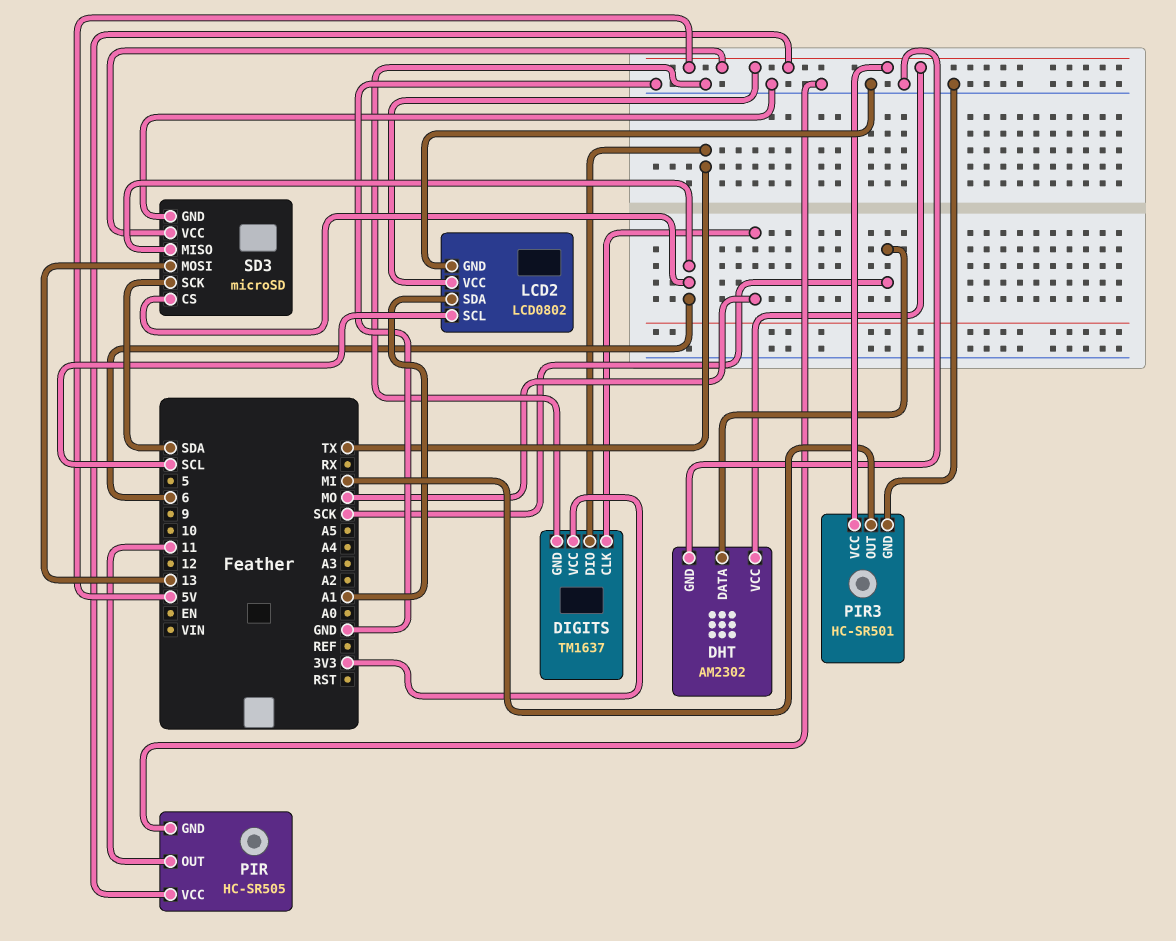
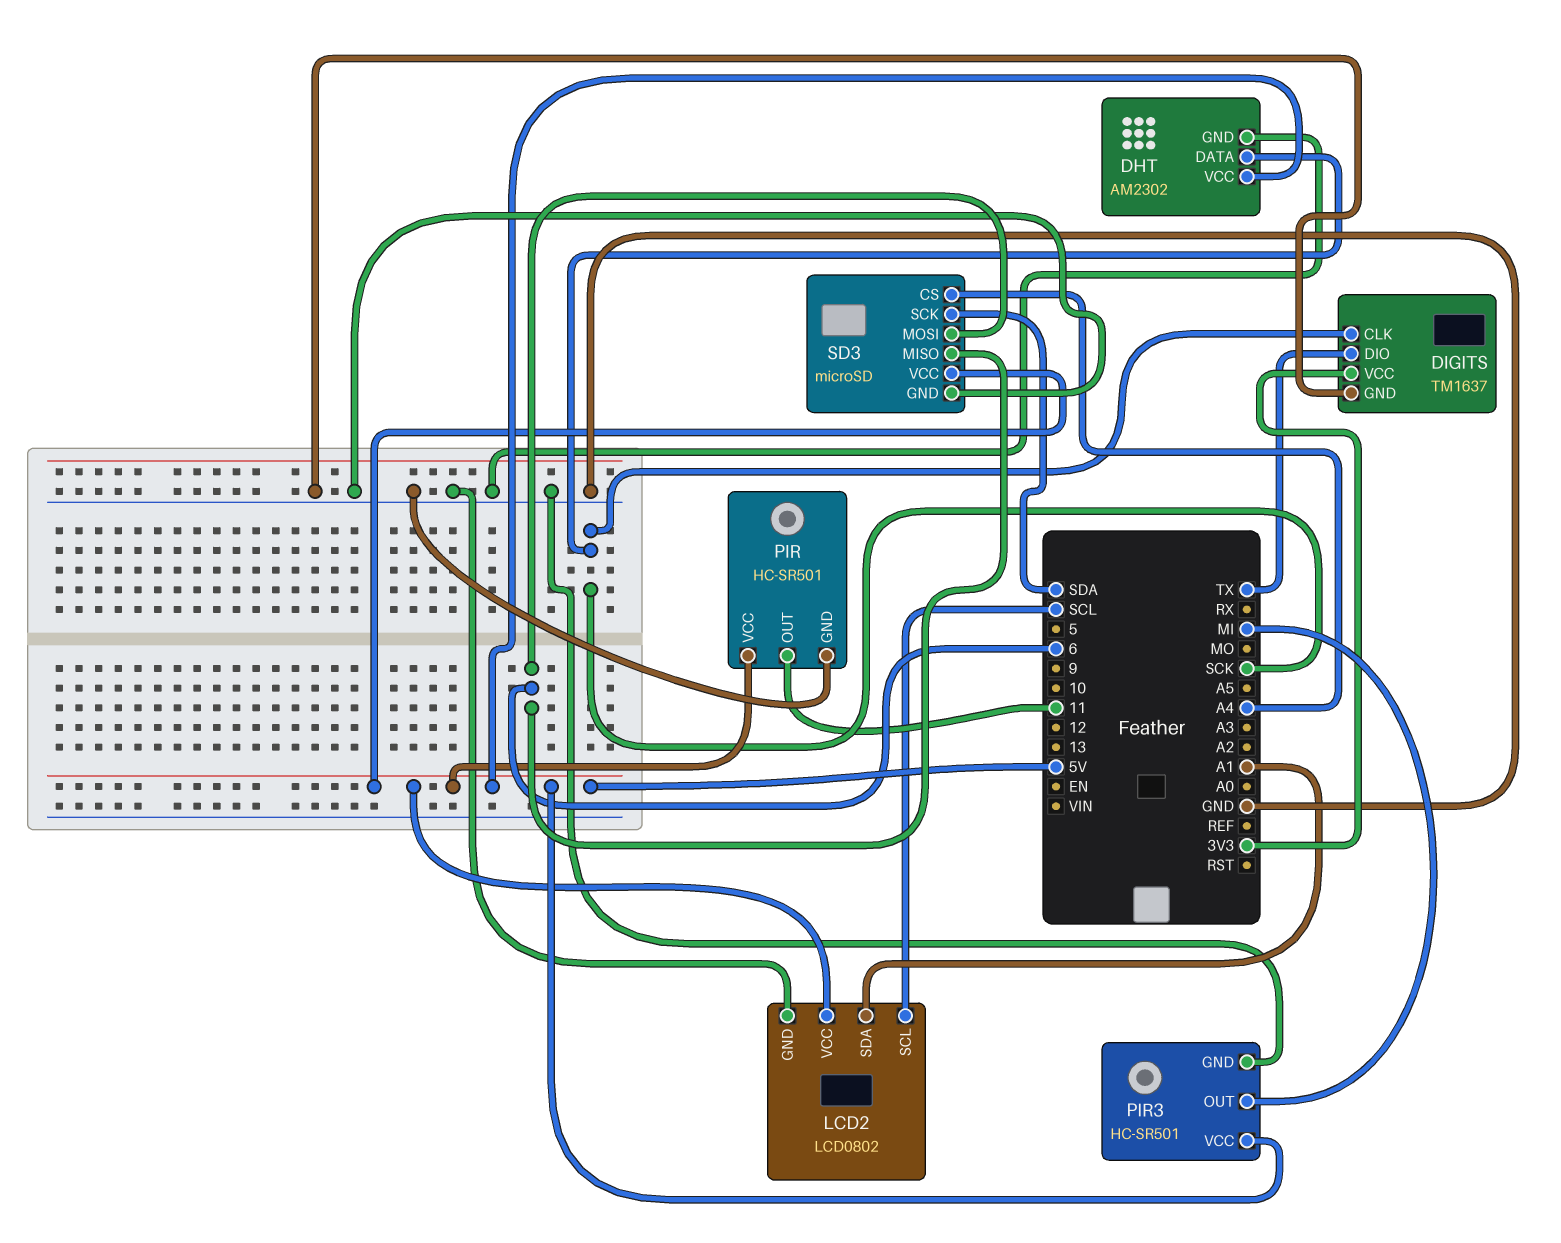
DIGITS pin CLK: MO -> SCK
PIR: HC-SR505 -> HC-SR501
SD3 pin CS: 6 -> A4
SD3 pin MOSI: 13 -> 6

